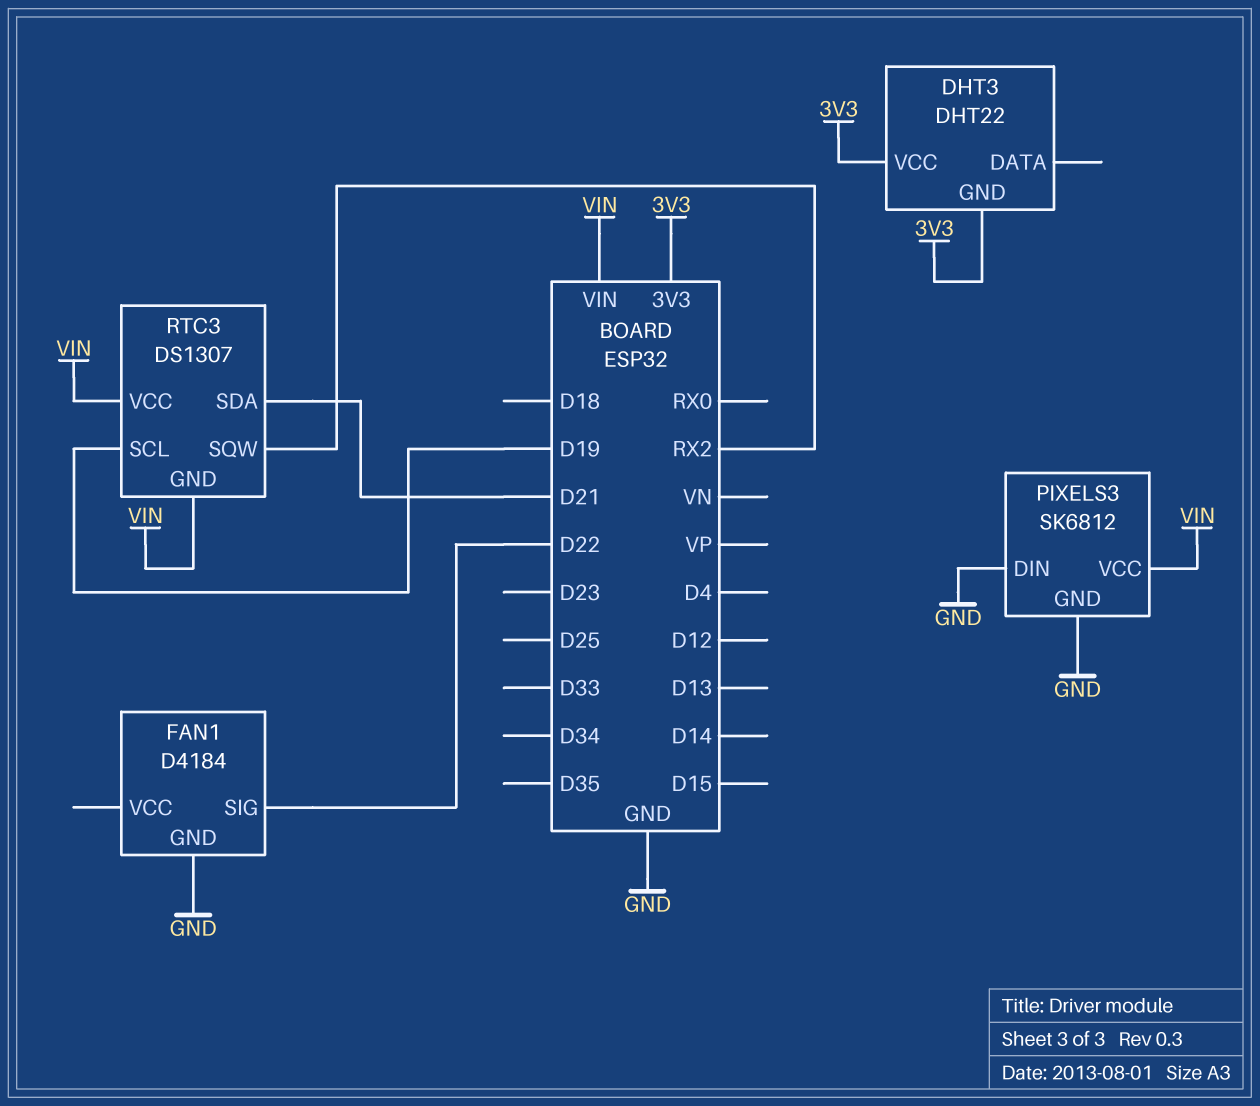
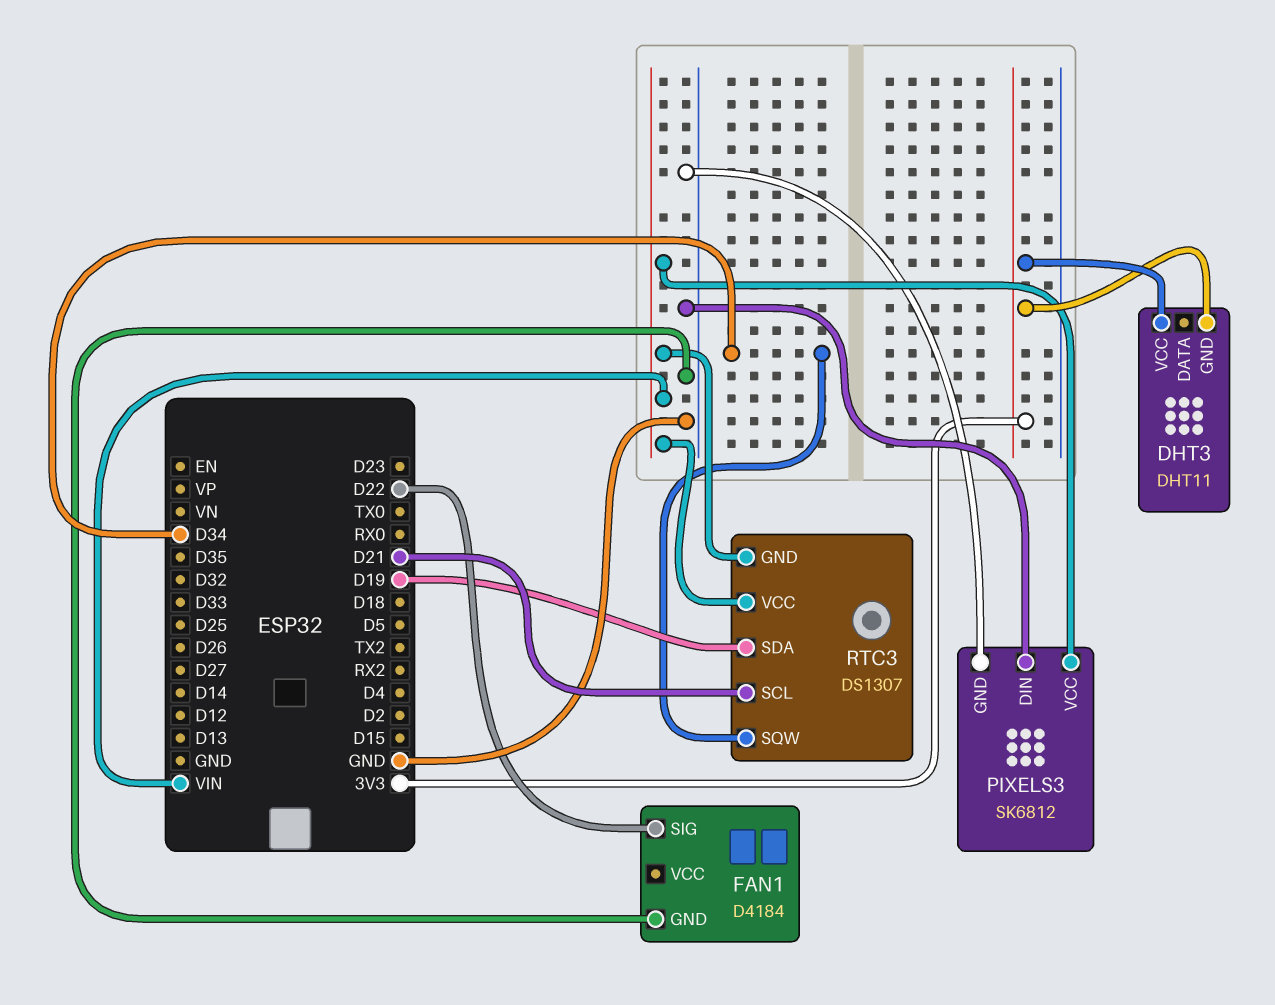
DHT3: DHT22 -> DHT11
RTC3 pin SCL: D19 -> D21
RTC3 pin SDA: D21 -> D19
RTC3 pin SQW: RX2 -> D34

